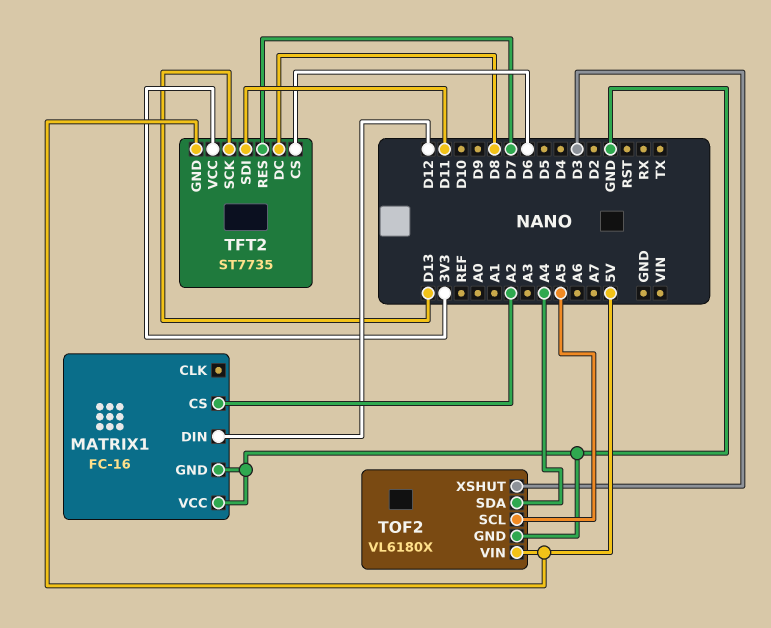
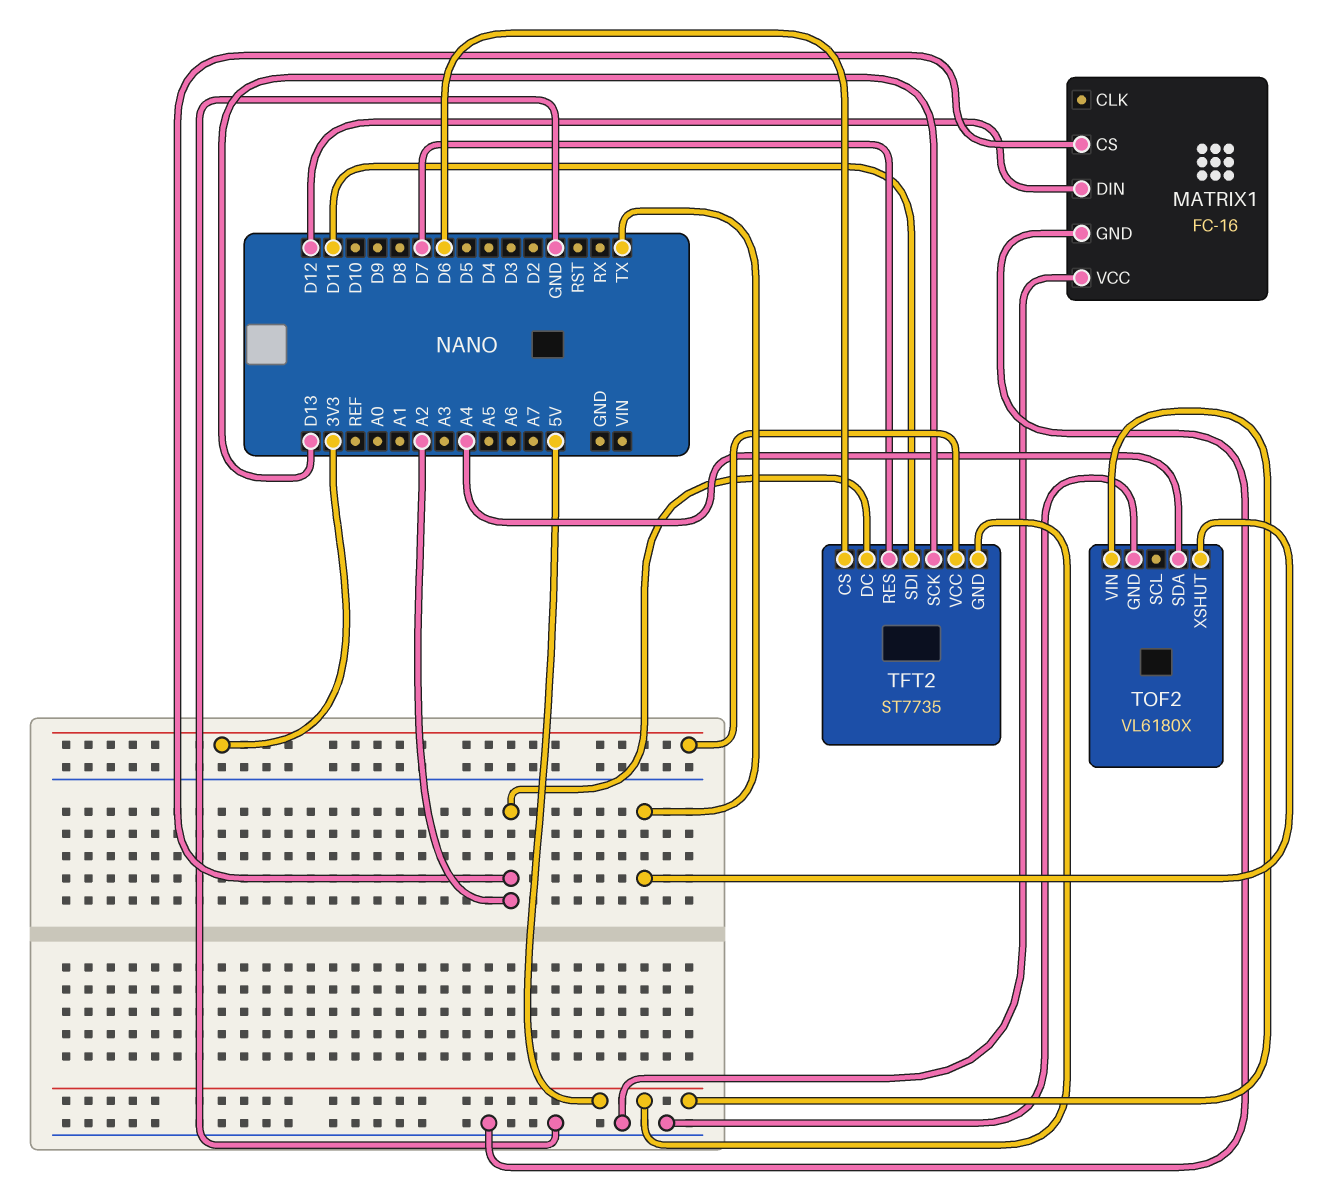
TFT2 pin DC: D8 -> A2
TOF2 pin SCL: A5 -> none
TOF2 pin XSHUT: D3 -> TX

